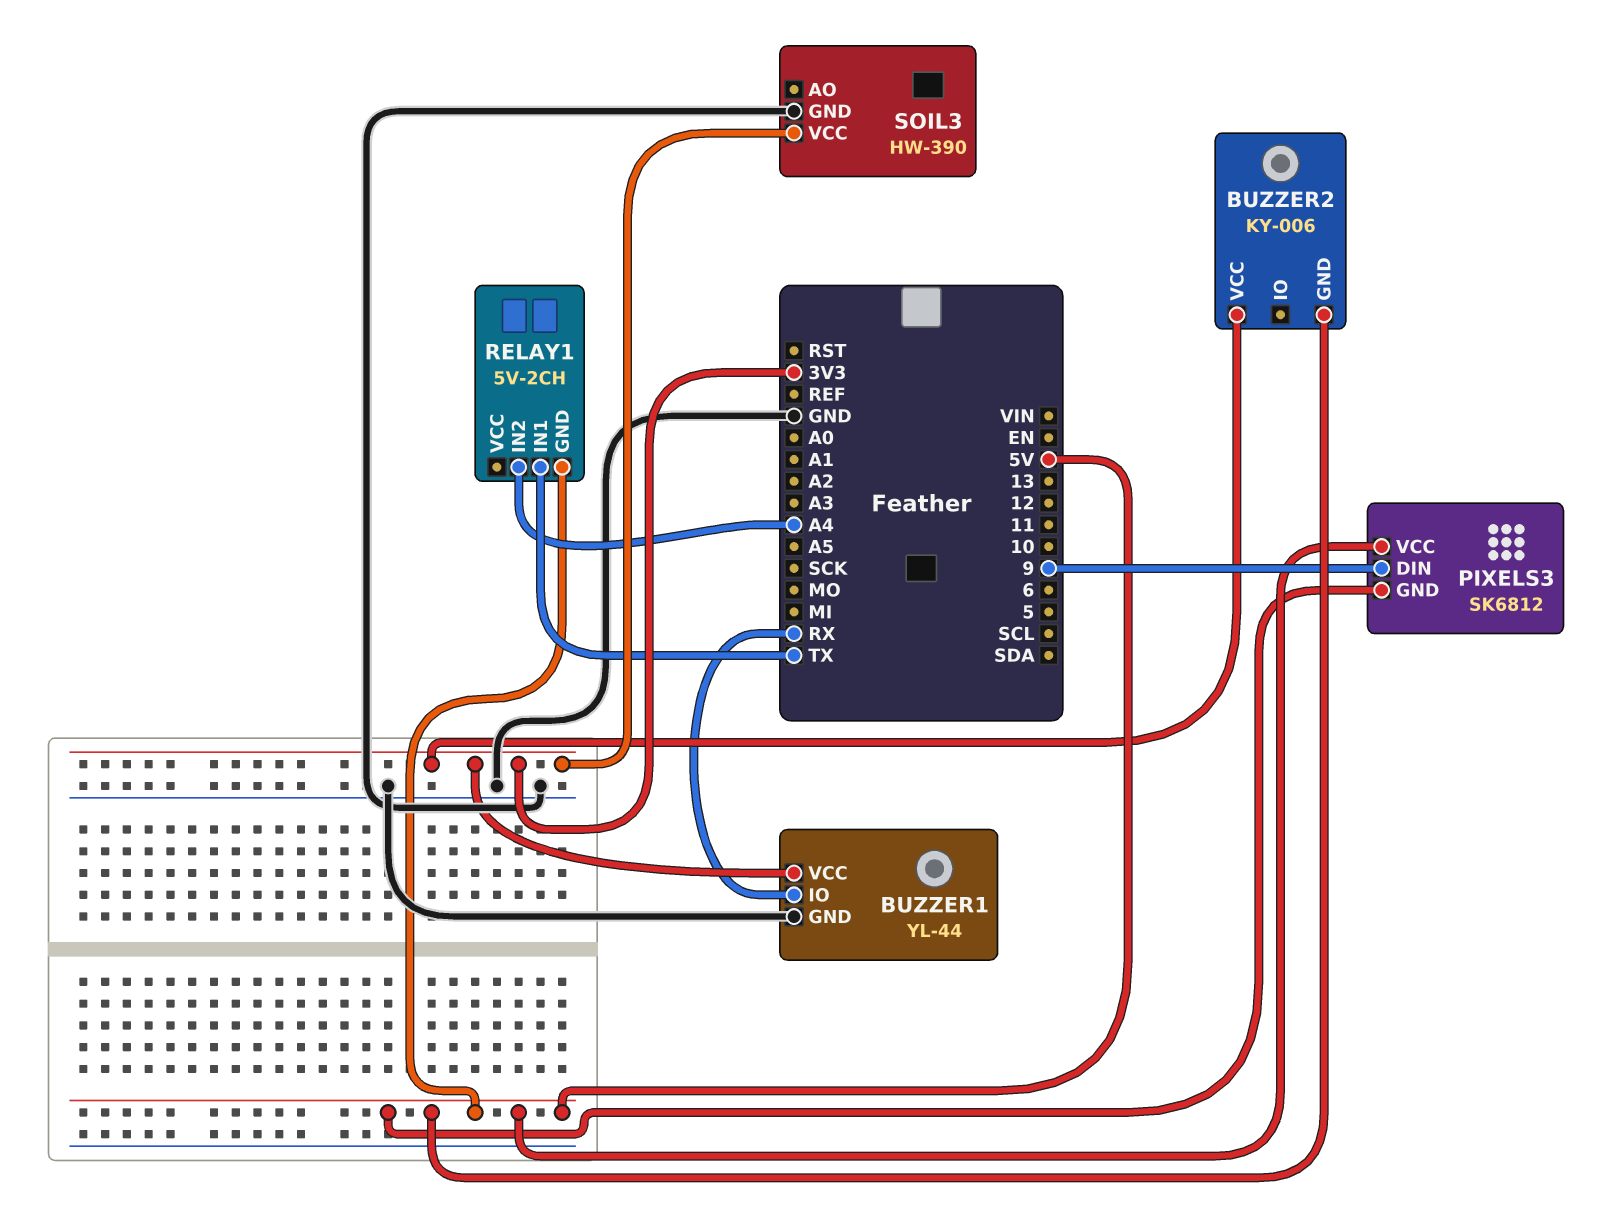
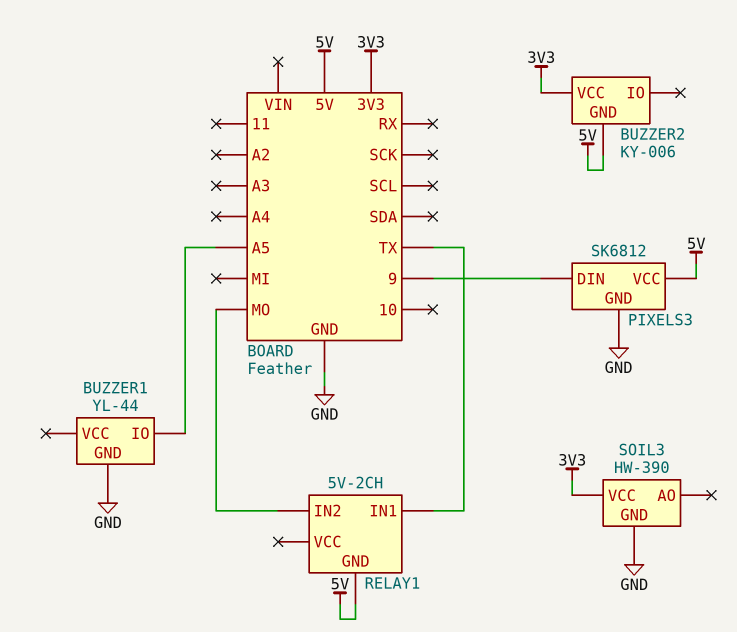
BUZZER1 pin IO: RX -> A5
BUZZER1 pin VCC: 3V3 -> none
PIXELS3 pin GND: 5V -> GND
RELAY1 pin IN2: A4 -> MO

